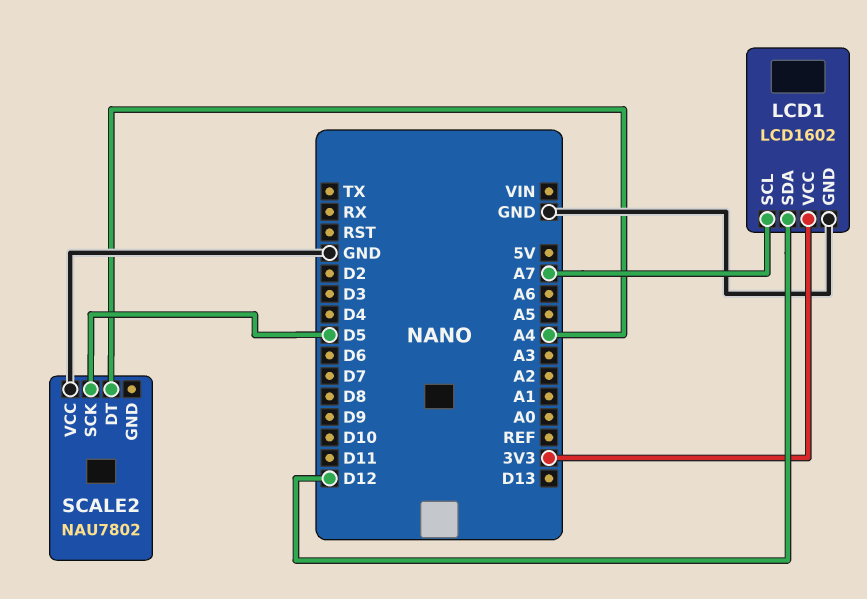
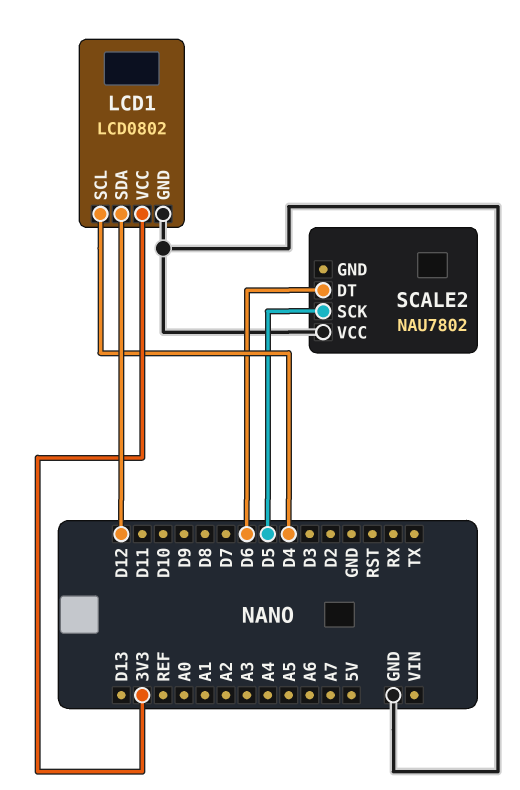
LCD1: LCD1602 -> LCD0802
LCD1 pin SCL: A7 -> D4
SCALE2 pin DT: A4 -> D6

